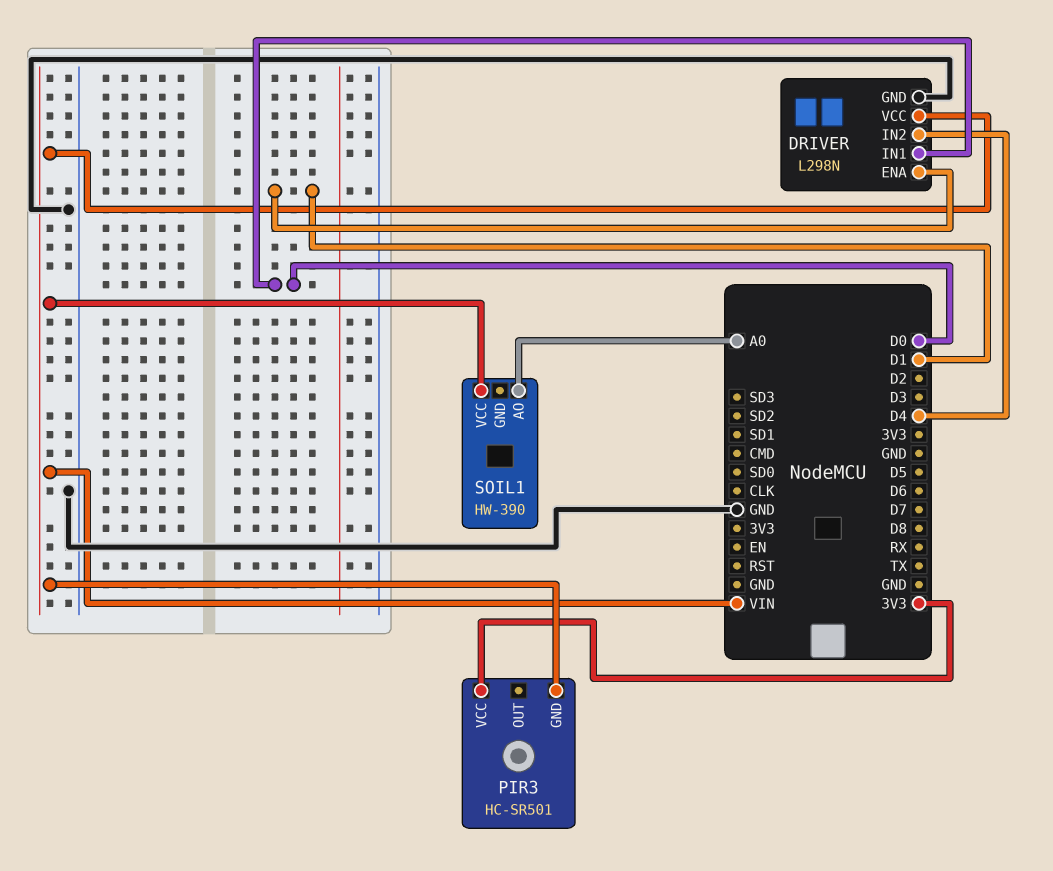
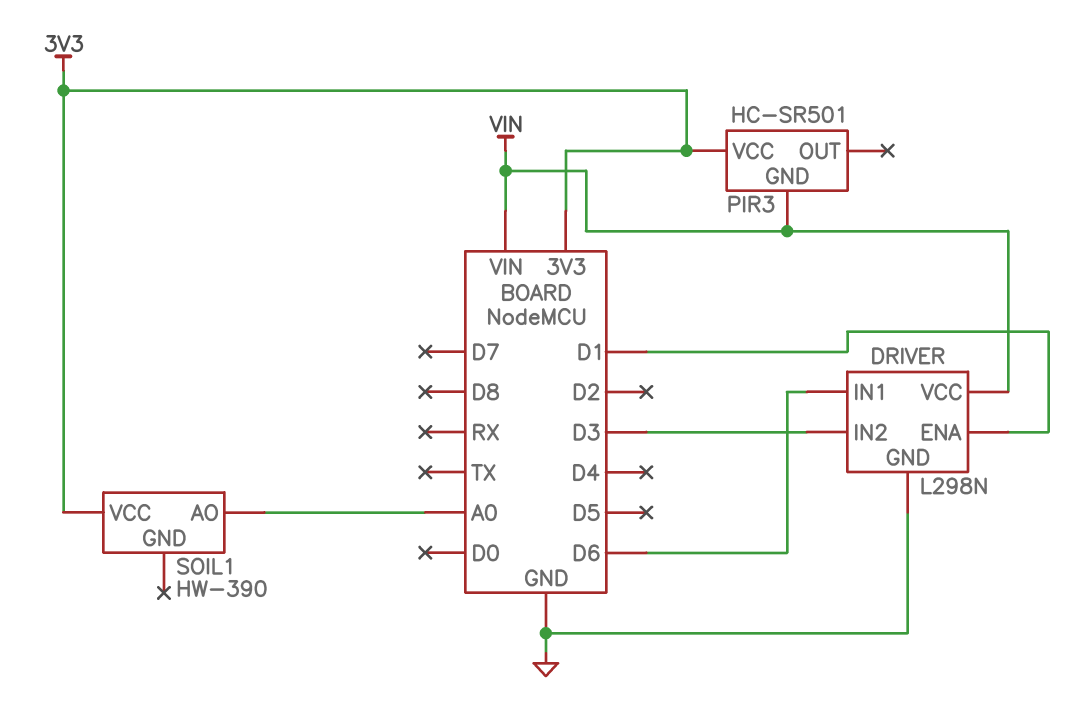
DRIVER pin IN1: D0 -> D6
DRIVER pin IN2: D4 -> D3
SOIL1 pin VCC: VIN -> 3V3

